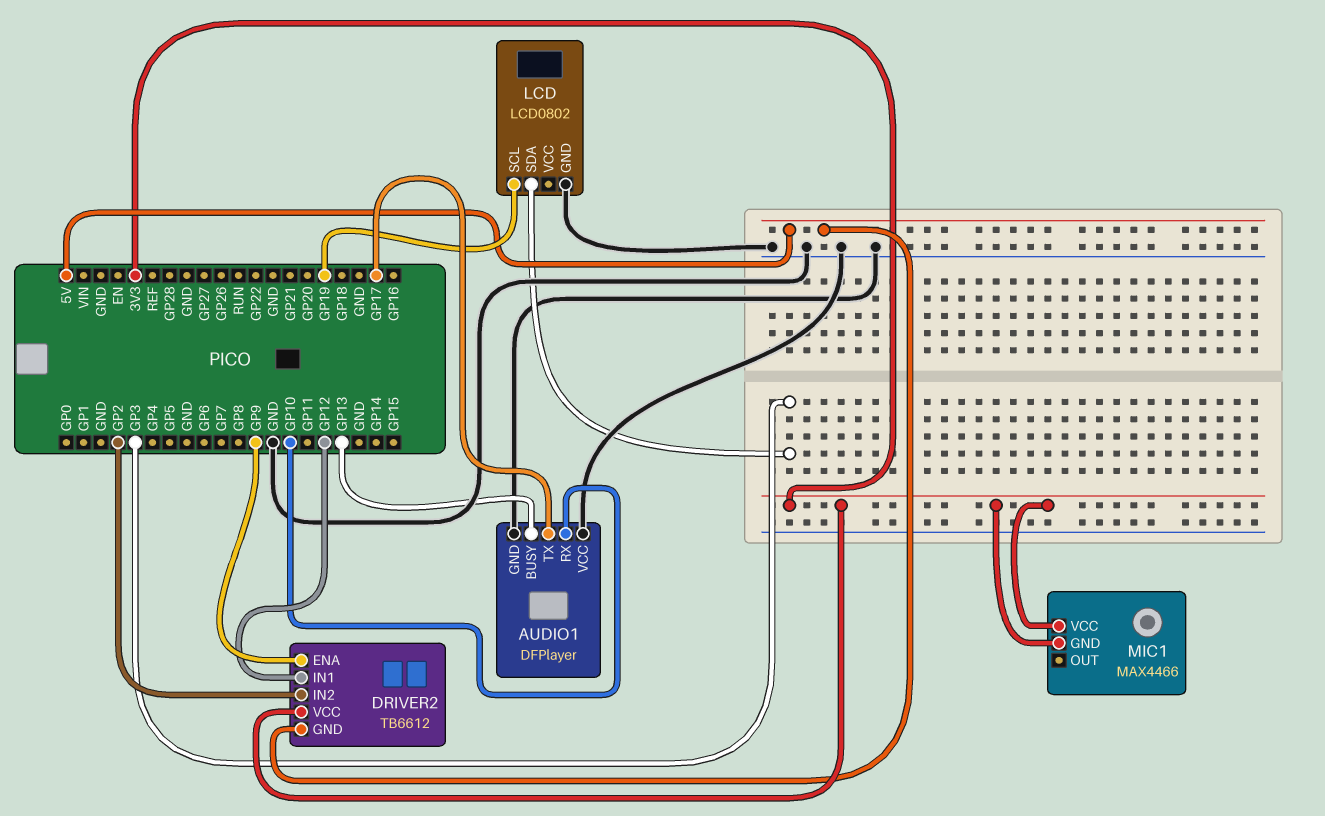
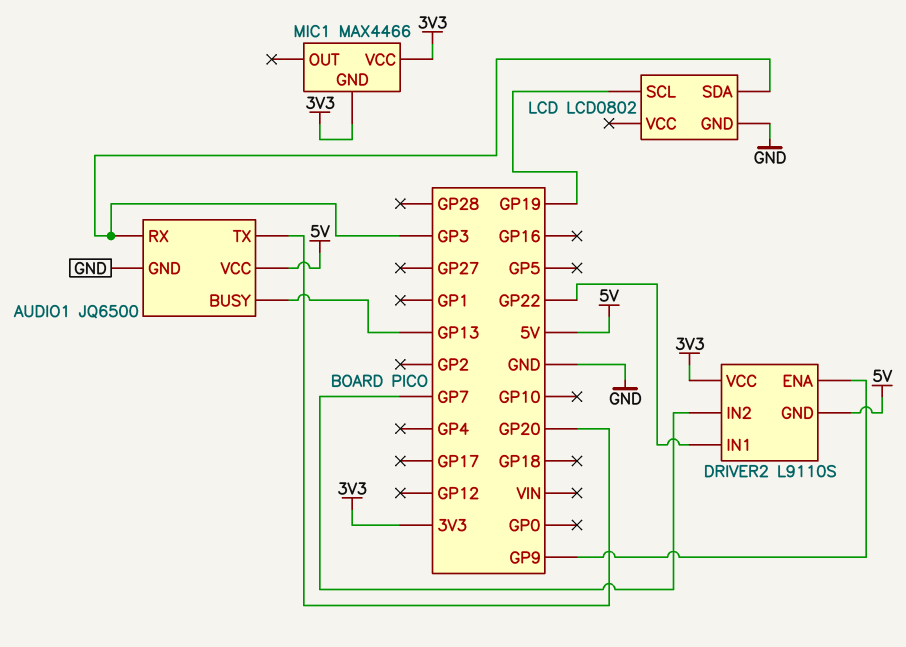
AUDIO1: DFPlayer -> JQ6500
AUDIO1 pin RX: GP10 -> GP3
AUDIO1 pin TX: GP17 -> GP20
AUDIO1 pin VCC: GND -> 5V
DRIVER2: TB6612 -> L9110S
DRIVER2 pin IN1: GP12 -> GP22
DRIVER2 pin IN2: GP2 -> GP7

